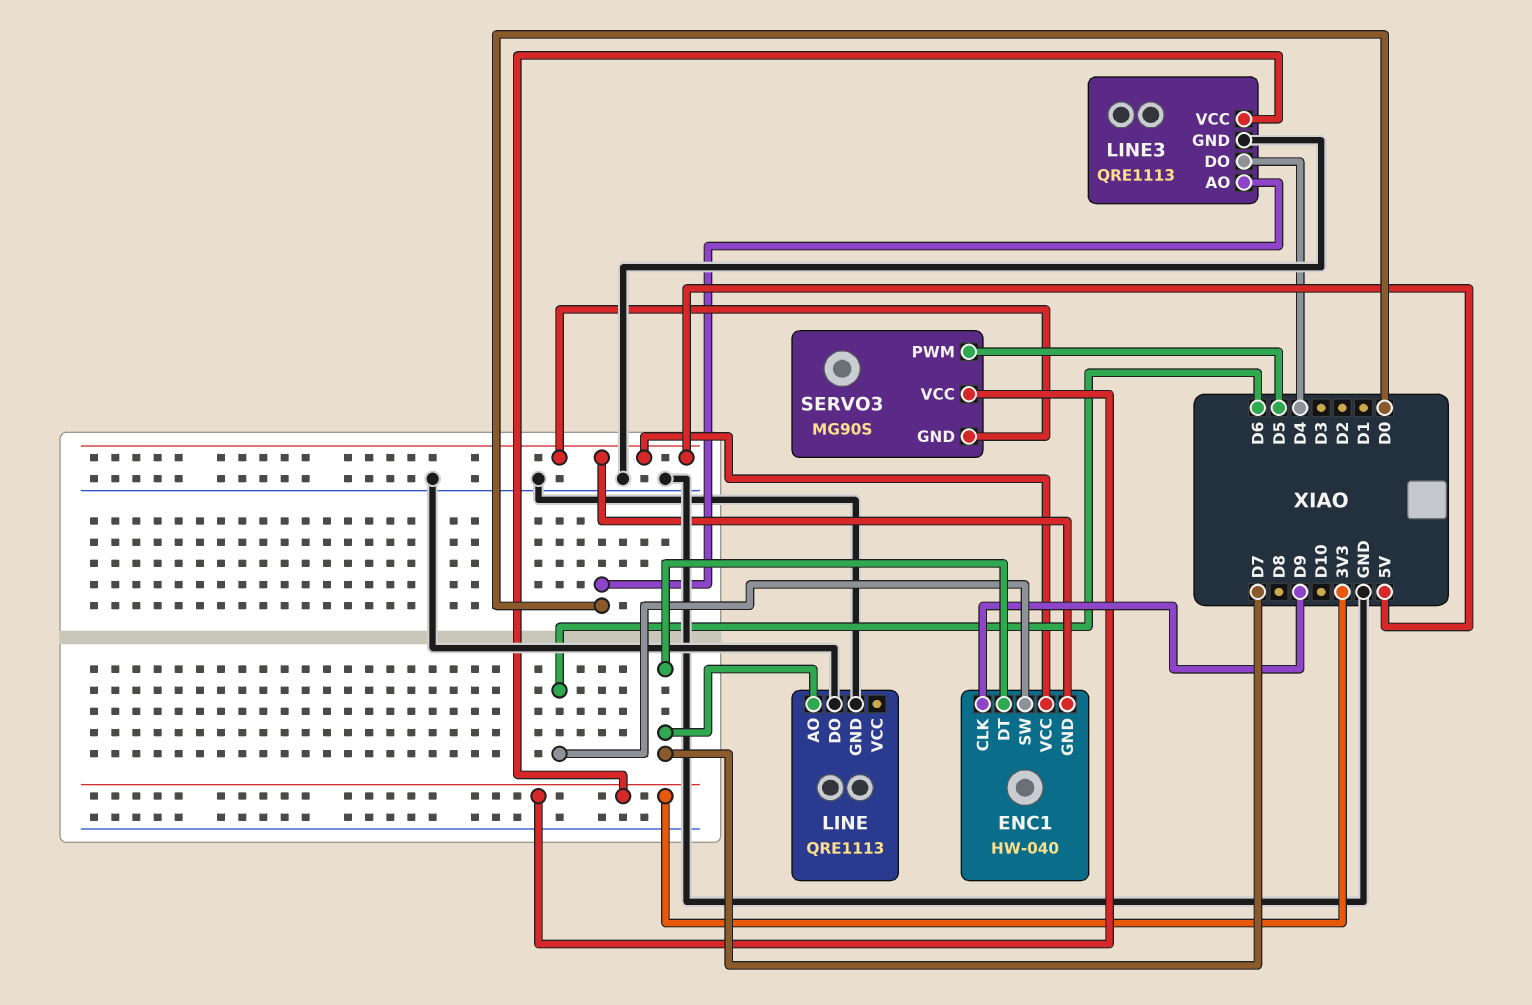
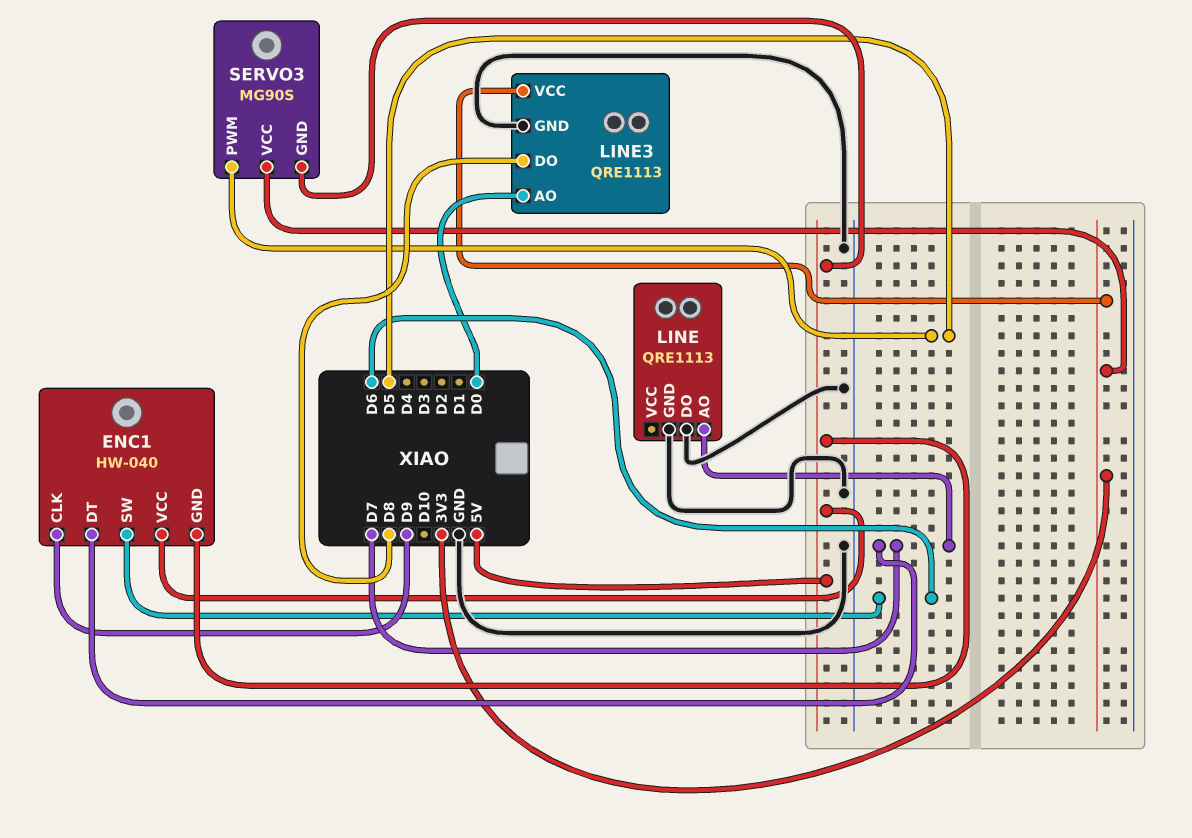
LINE3 pin DO: D4 -> D8

